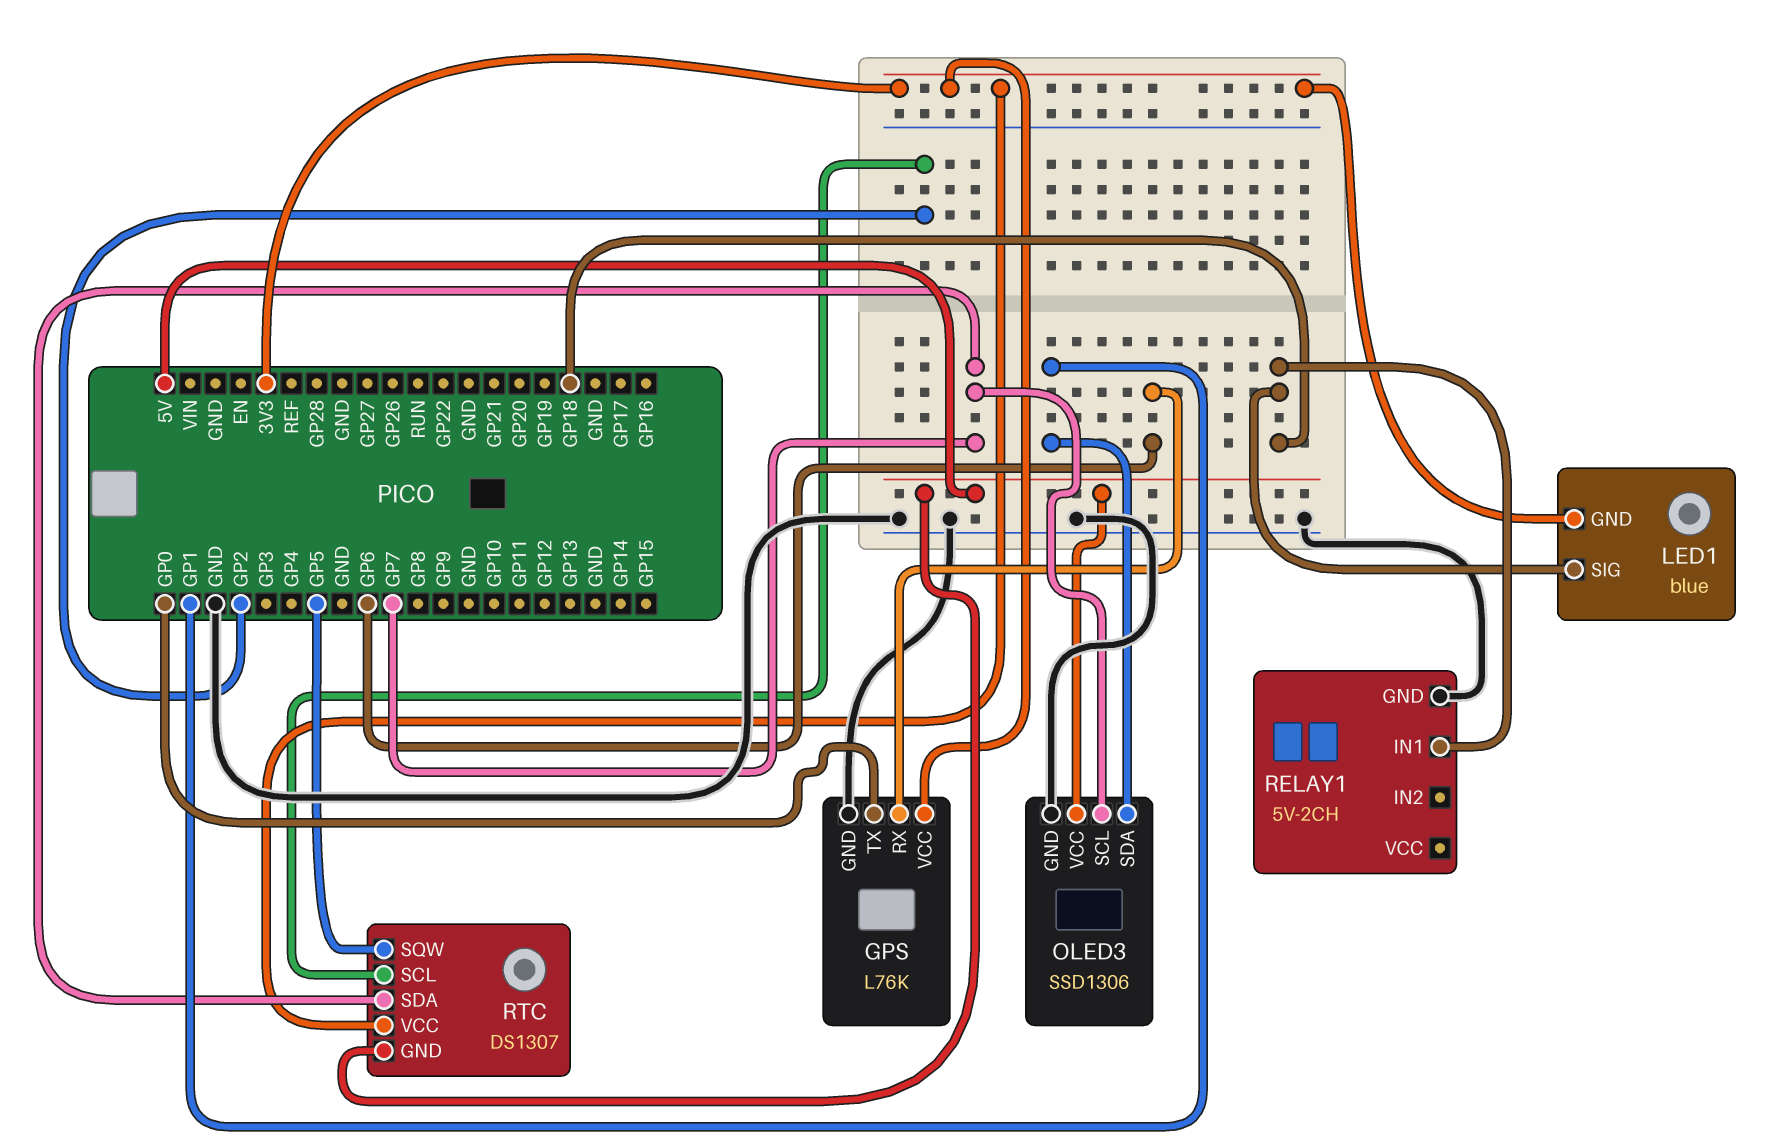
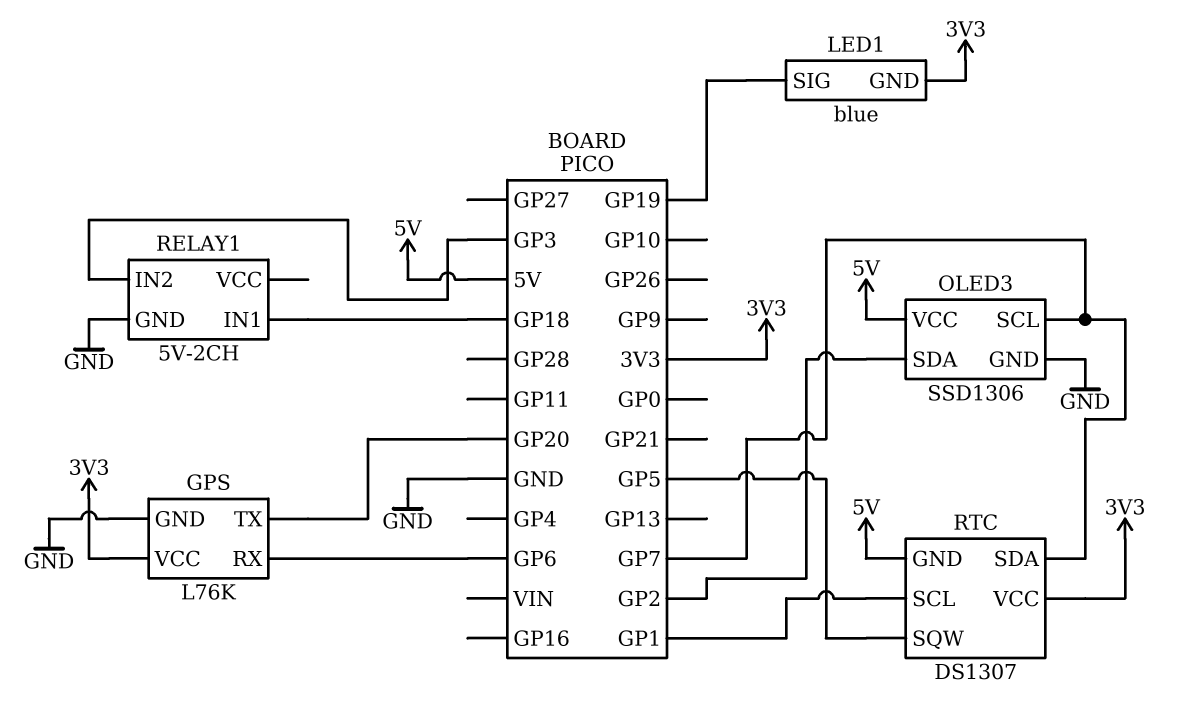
GPS pin TX: GP0 -> GP20
LED1 pin SIG: GP18 -> GP19
OLED3 pin SDA: GP1 -> GP2
RELAY1 pin IN2: none -> GP3
RTC pin SCL: GP2 -> GP1

